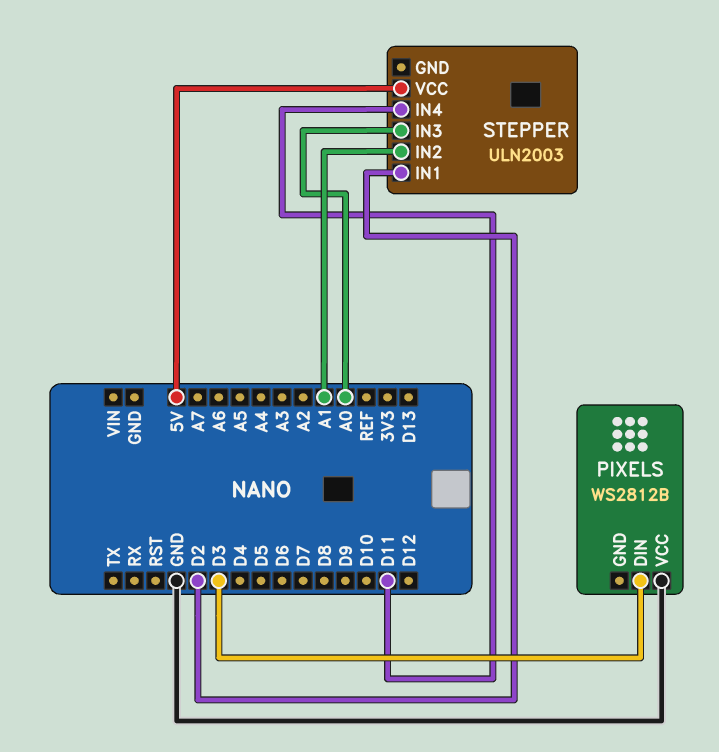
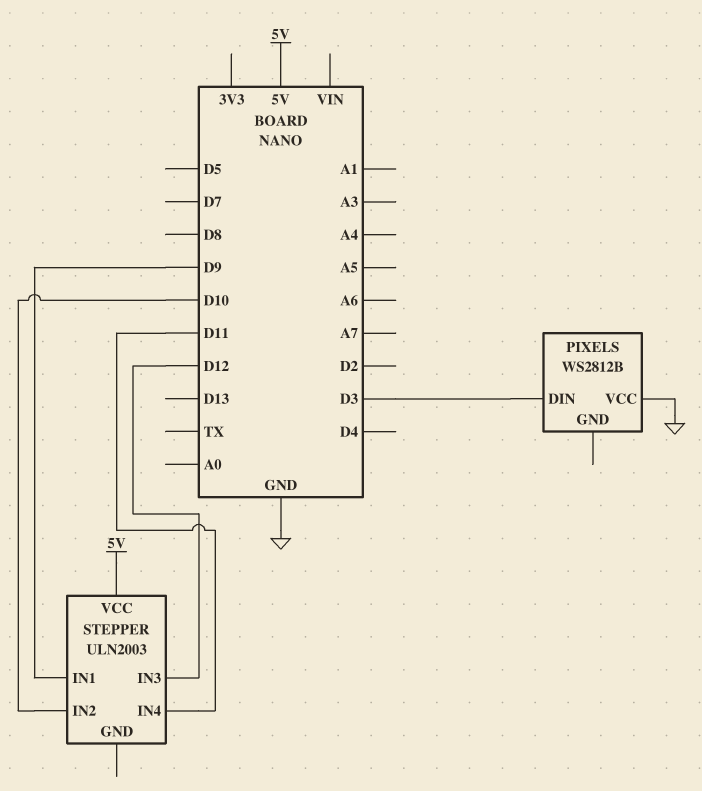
STEPPER pin IN1: D2 -> D9
STEPPER pin IN2: A1 -> D10
STEPPER pin IN3: A0 -> D12

